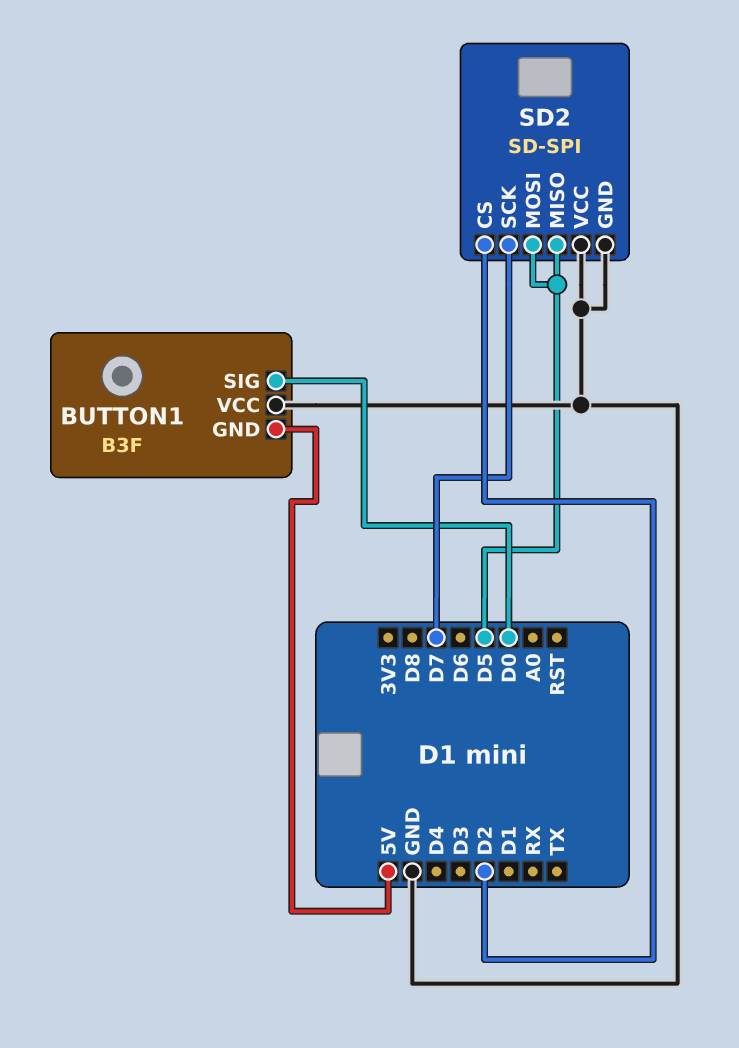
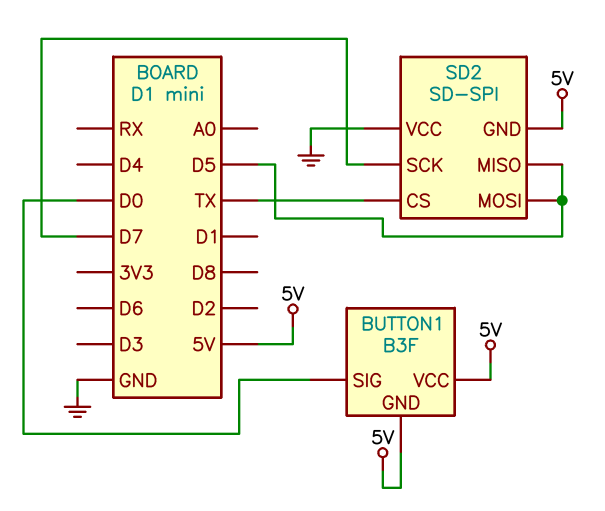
BUTTON1 pin VCC: GND -> 5V
SD2 pin CS: D2 -> TX
SD2 pin GND: GND -> 5V

